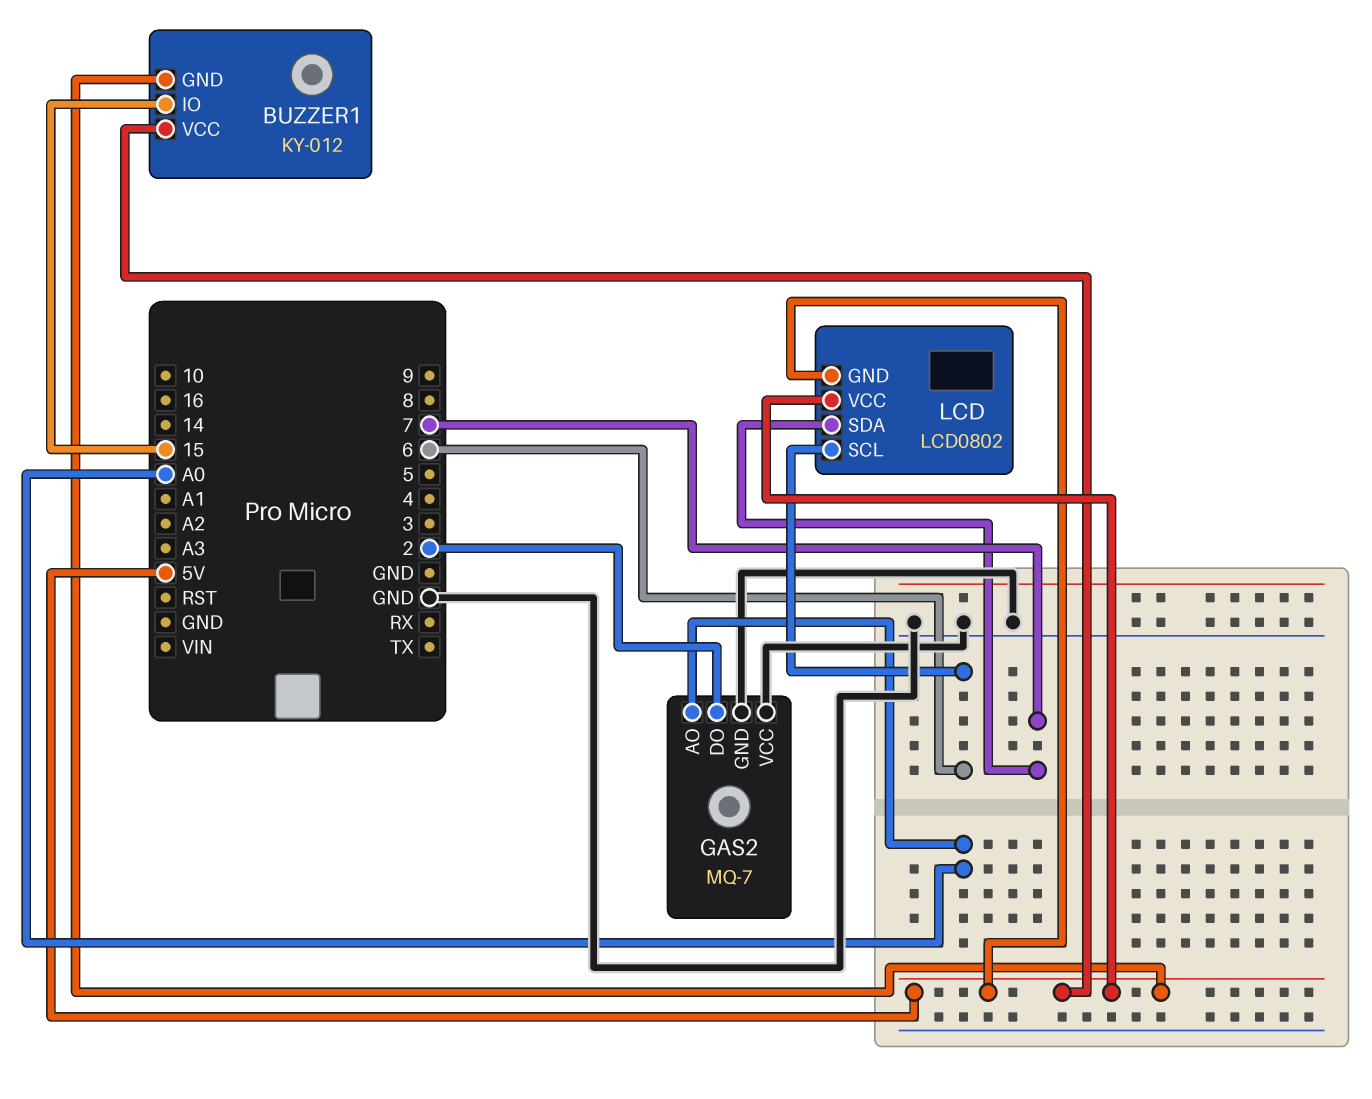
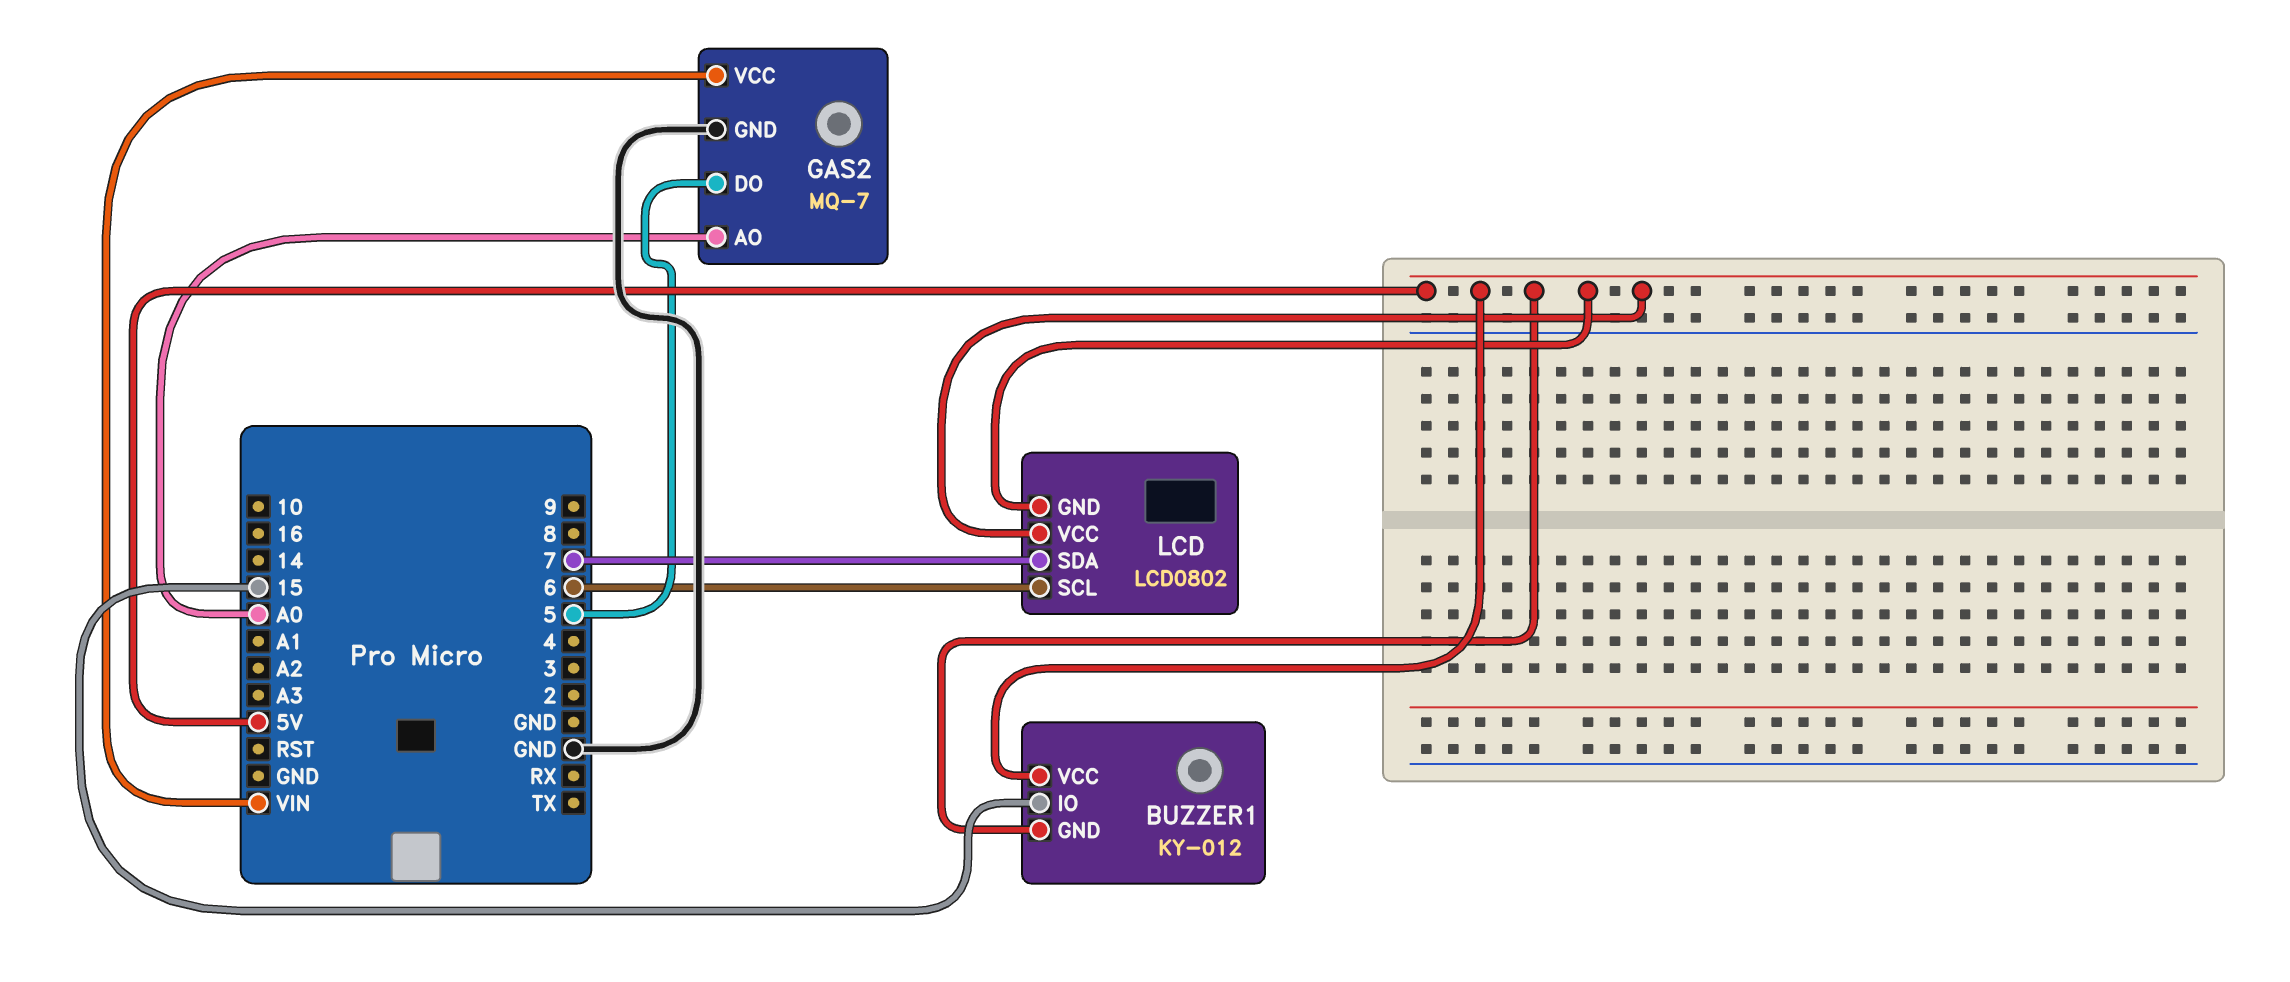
GAS2 pin DO: 2 -> 5
GAS2 pin VCC: GND -> VIN

